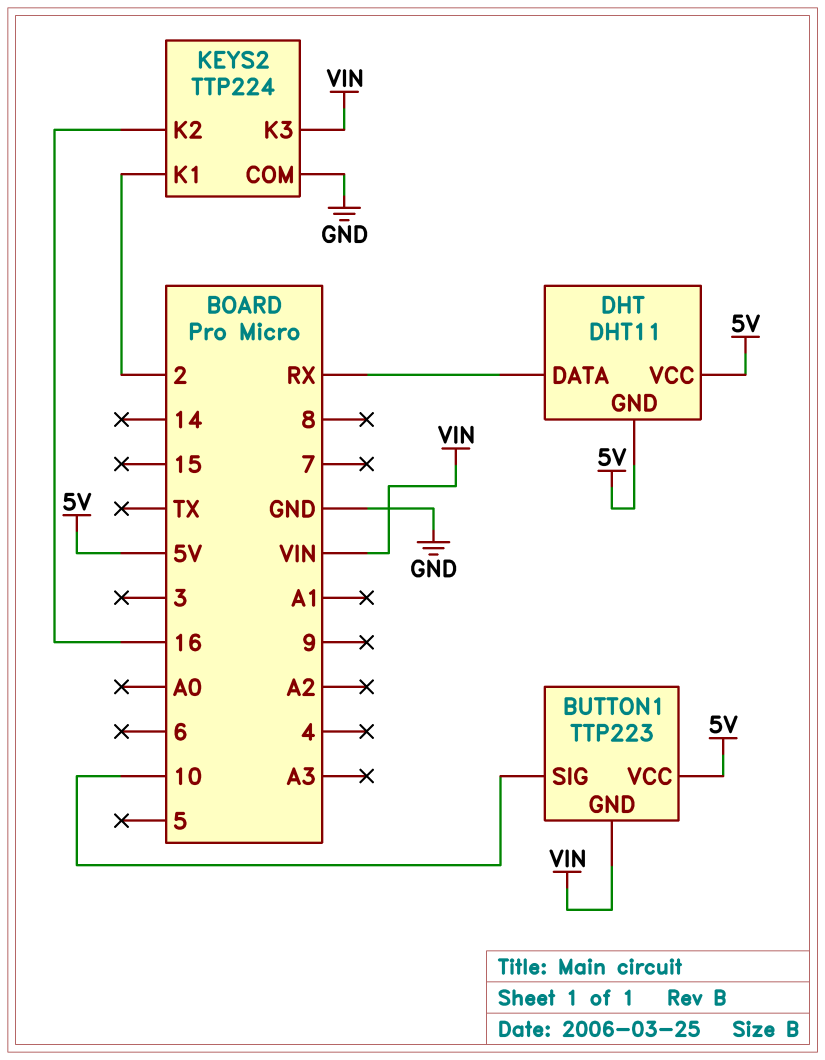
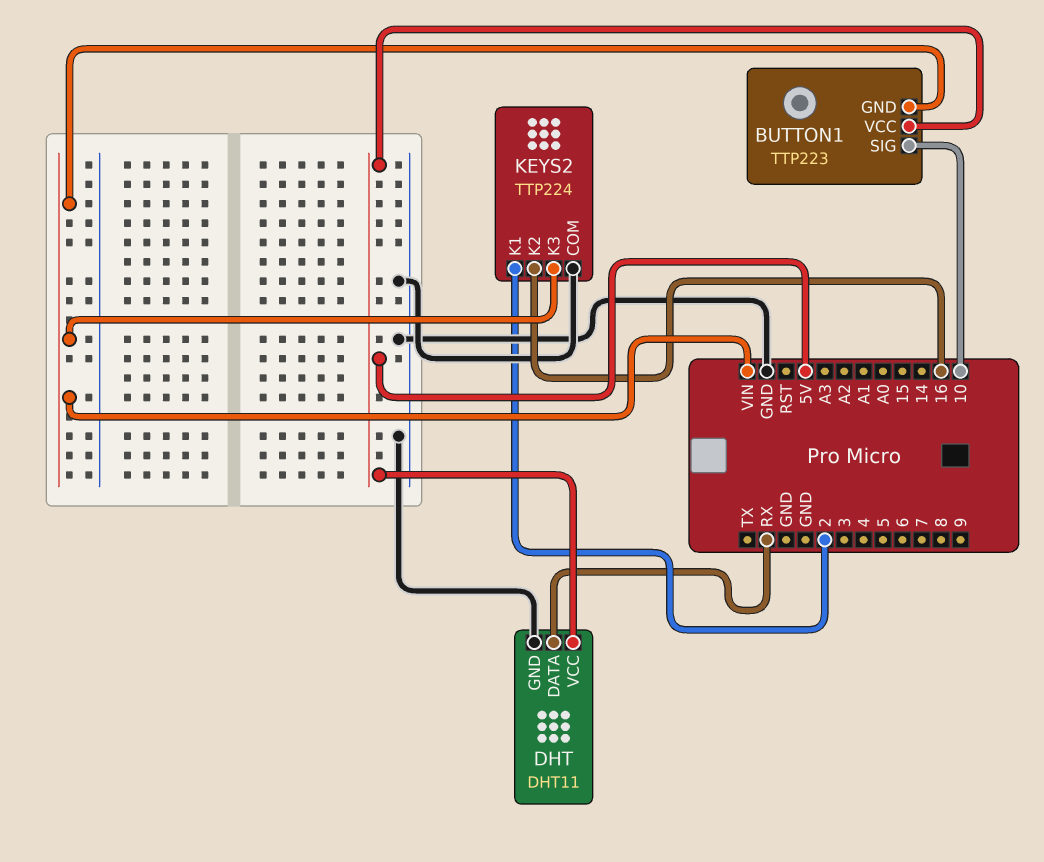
DHT pin GND: 5V -> GND

